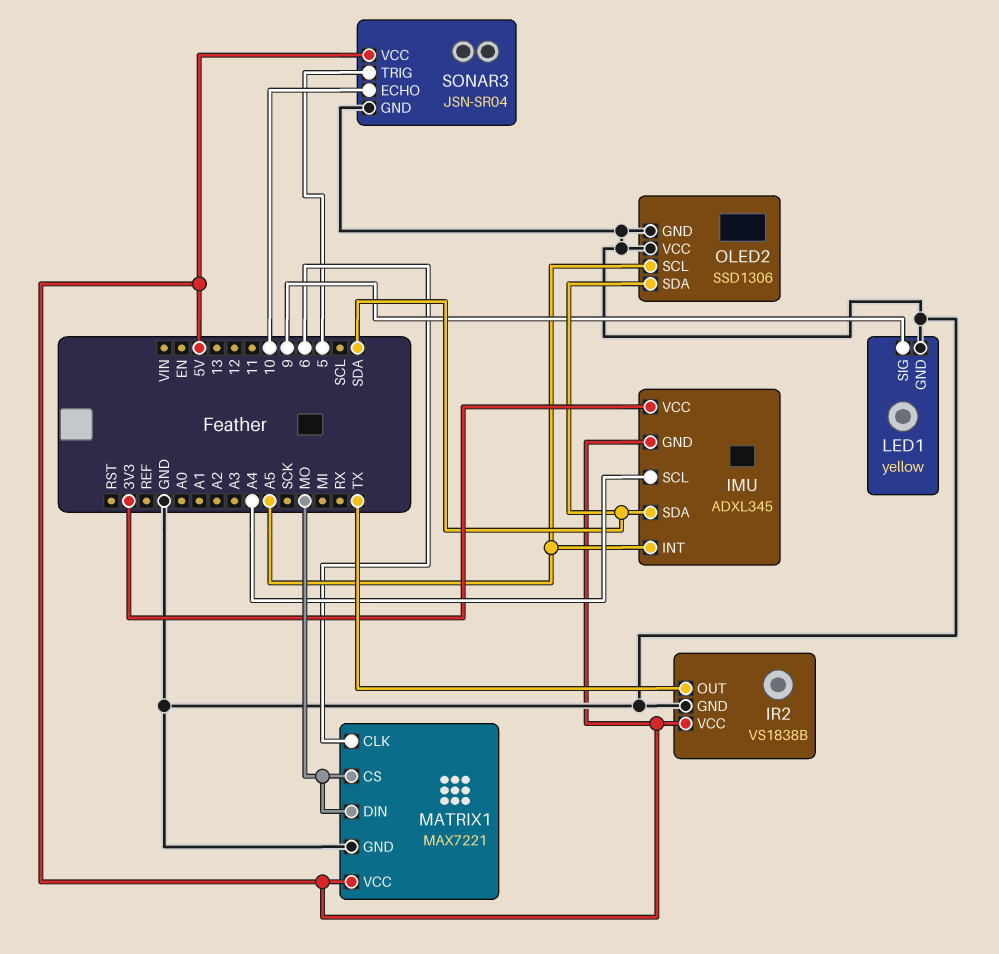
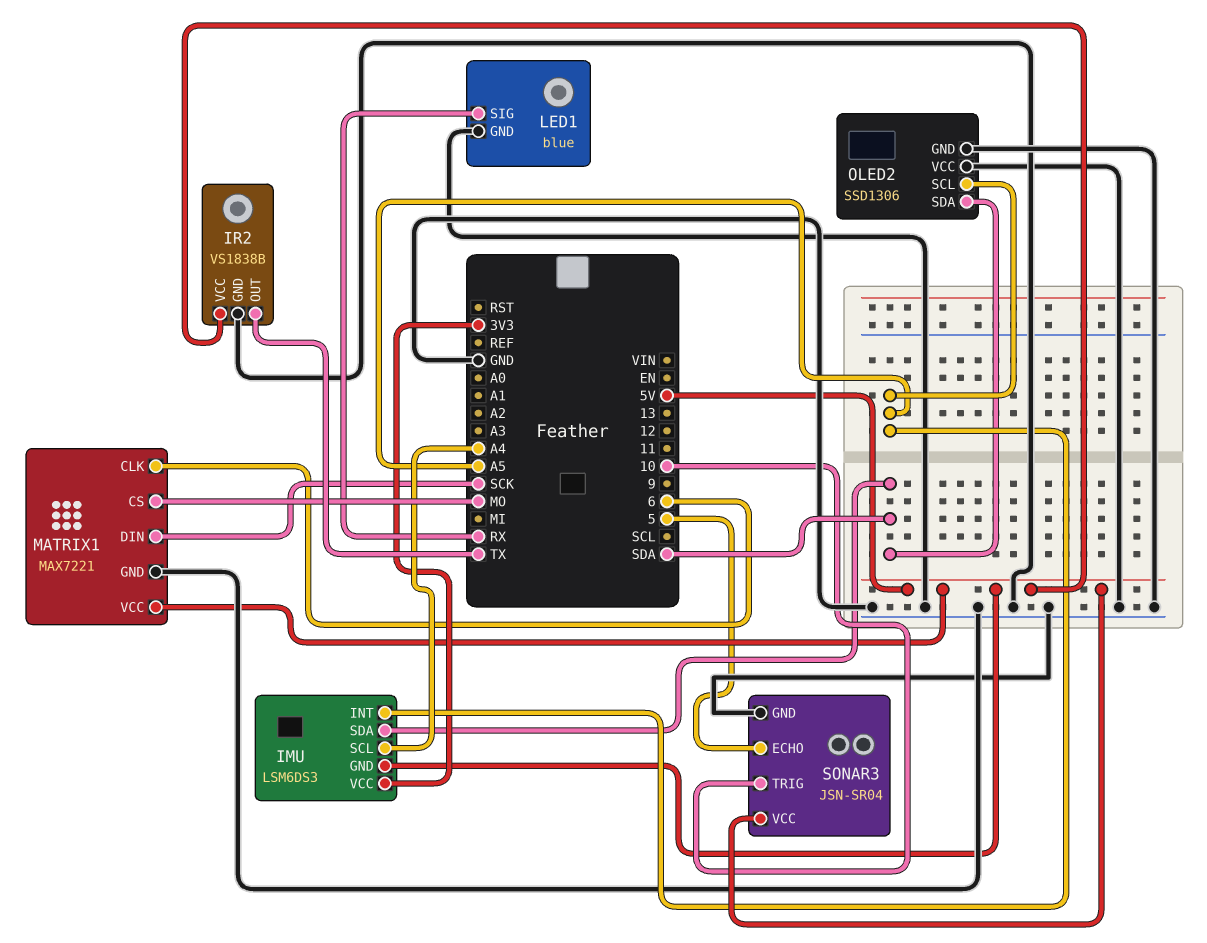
IMU: ADXL345 -> LSM6DS3
LED1: yellow -> blue
LED1 pin SIG: 9 -> RX
MATRIX1 pin DIN: MO -> SCK
SONAR3 pin ECHO: 10 -> 5
SONAR3 pin TRIG: 5 -> 10

